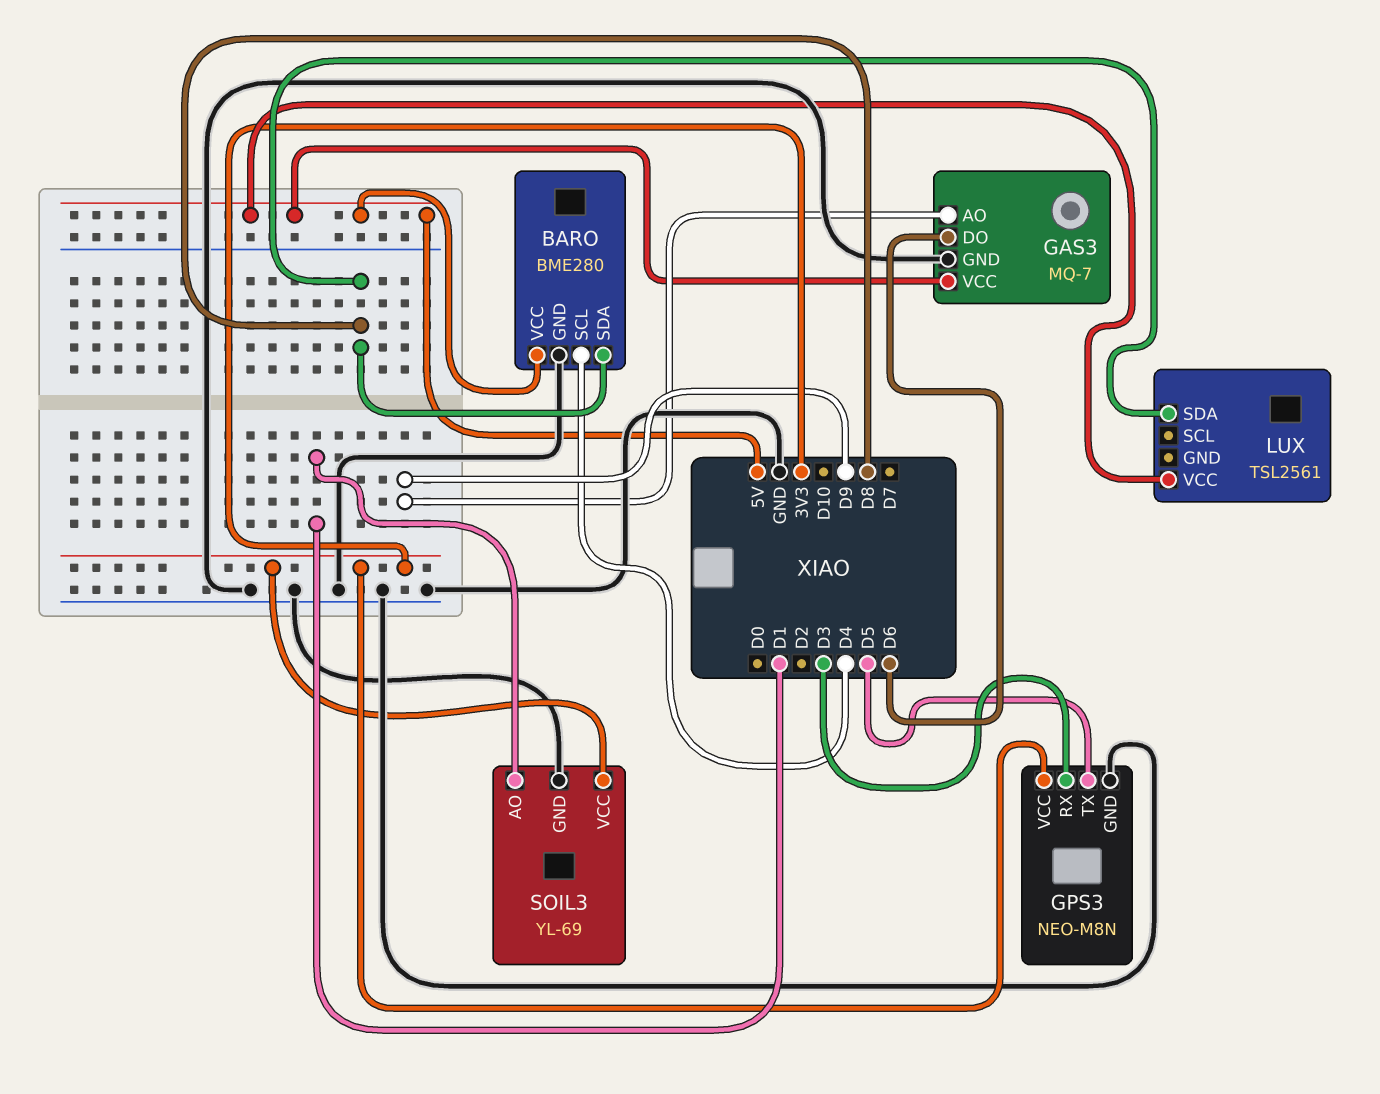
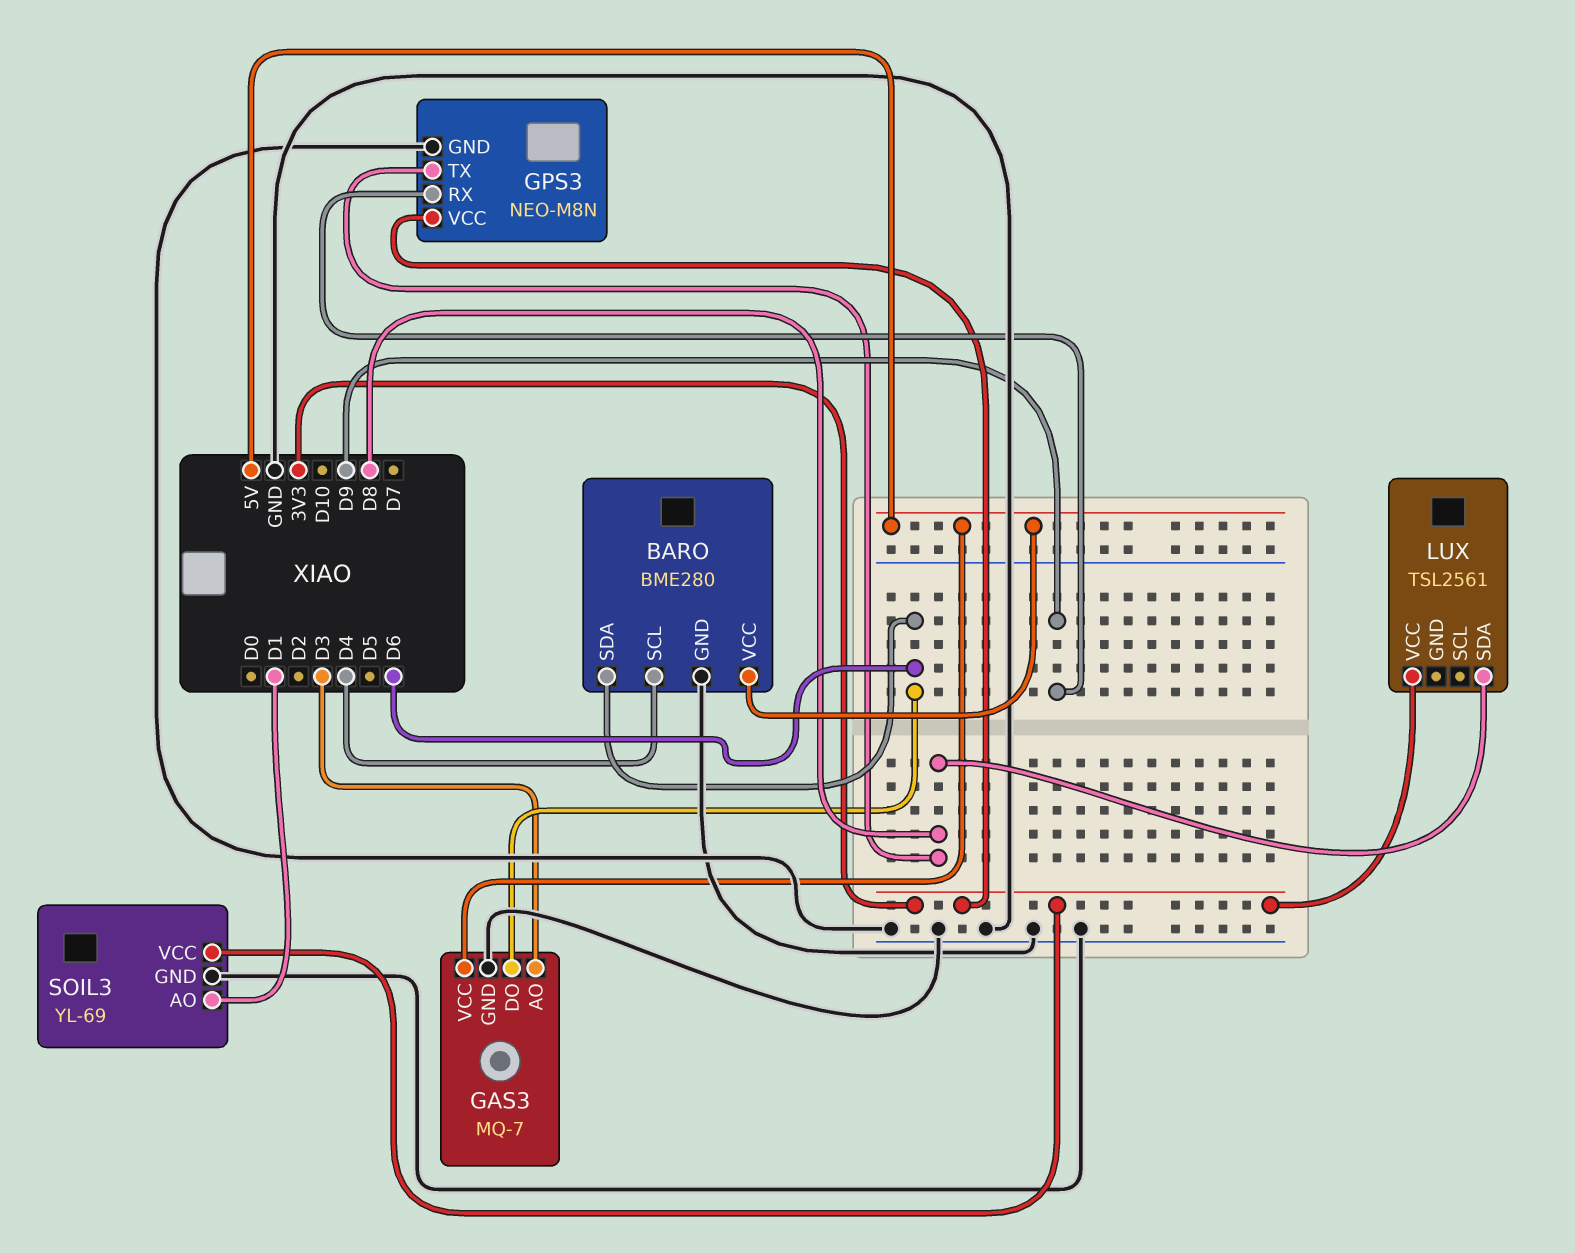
BARO pin SDA: D8 -> D6
GAS3 pin AO: D9 -> D3
GPS3 pin RX: D3 -> D9
GPS3 pin TX: D5 -> D8
LUX pin VCC: 5V -> 3V3

